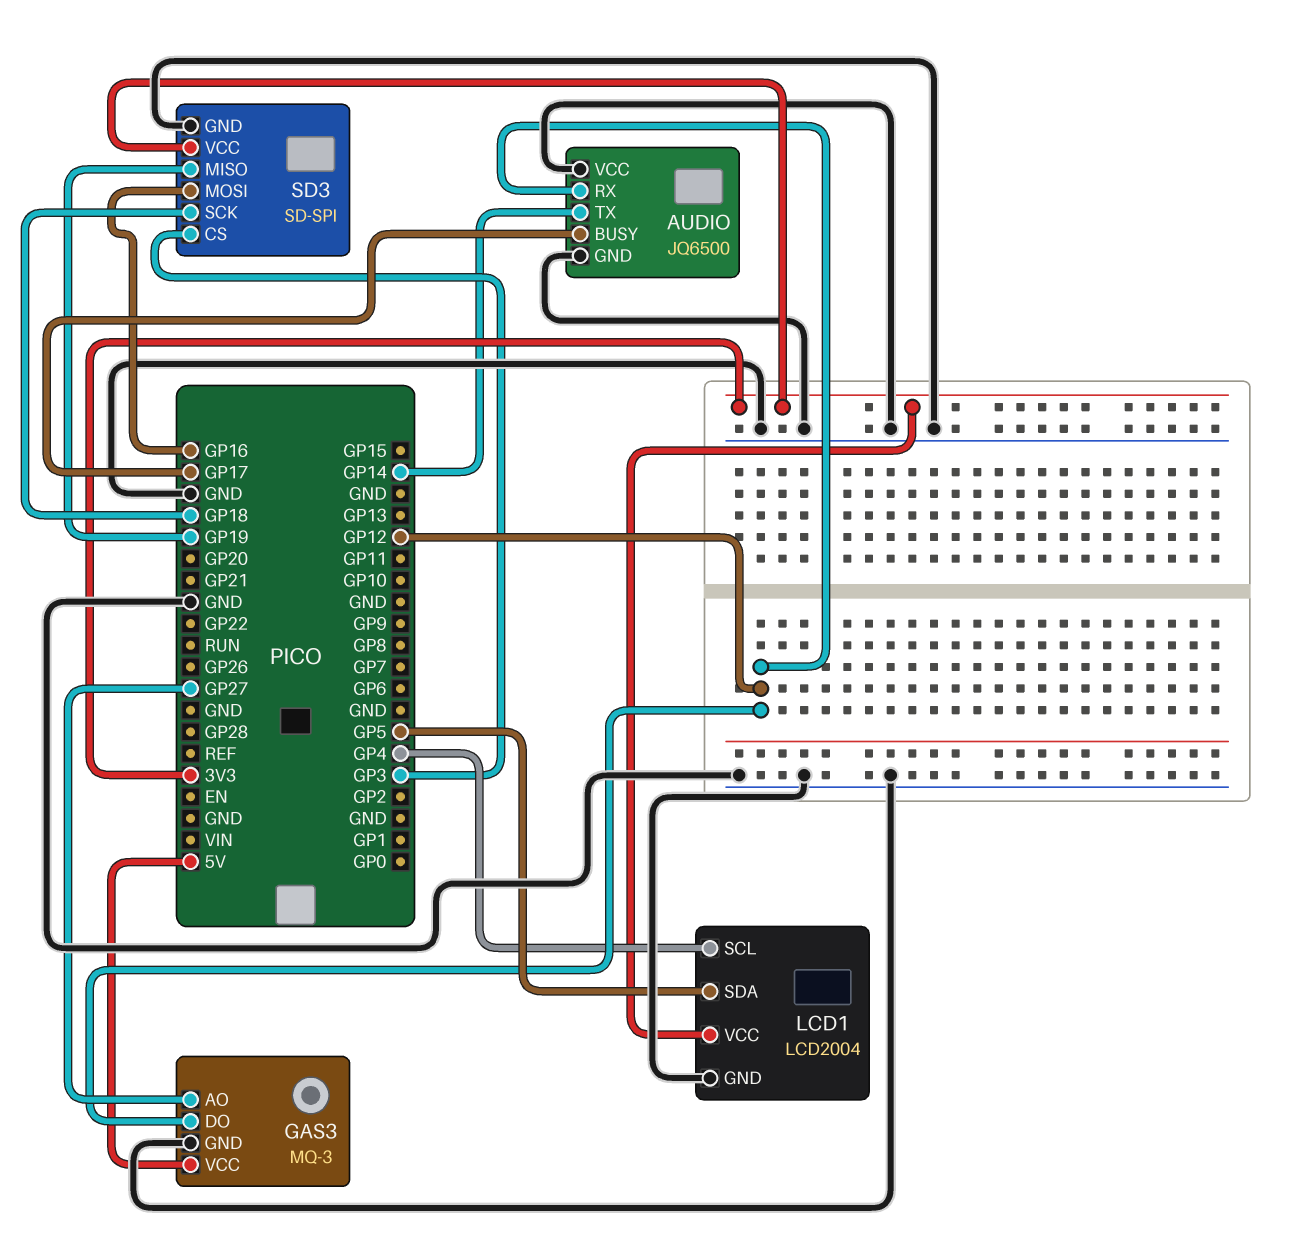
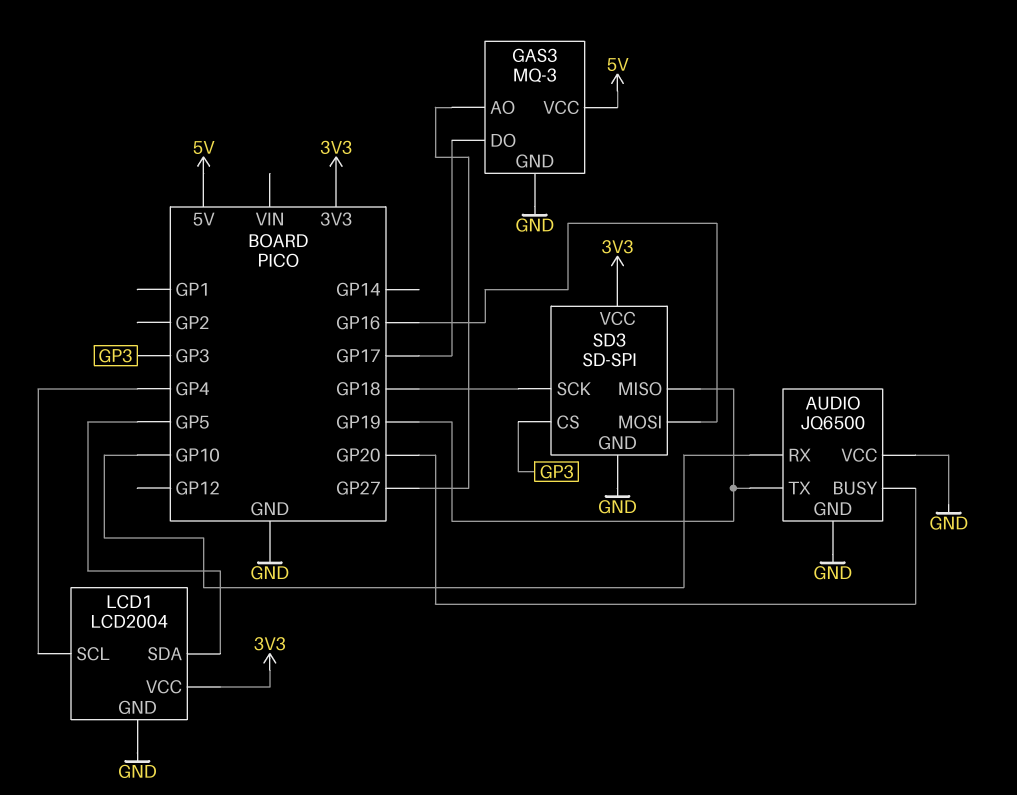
AUDIO pin BUSY: GP17 -> GP20
AUDIO pin RX: GP12 -> GP10
AUDIO pin TX: GP14 -> GP19
GAS3 pin DO: GP12 -> GP17

